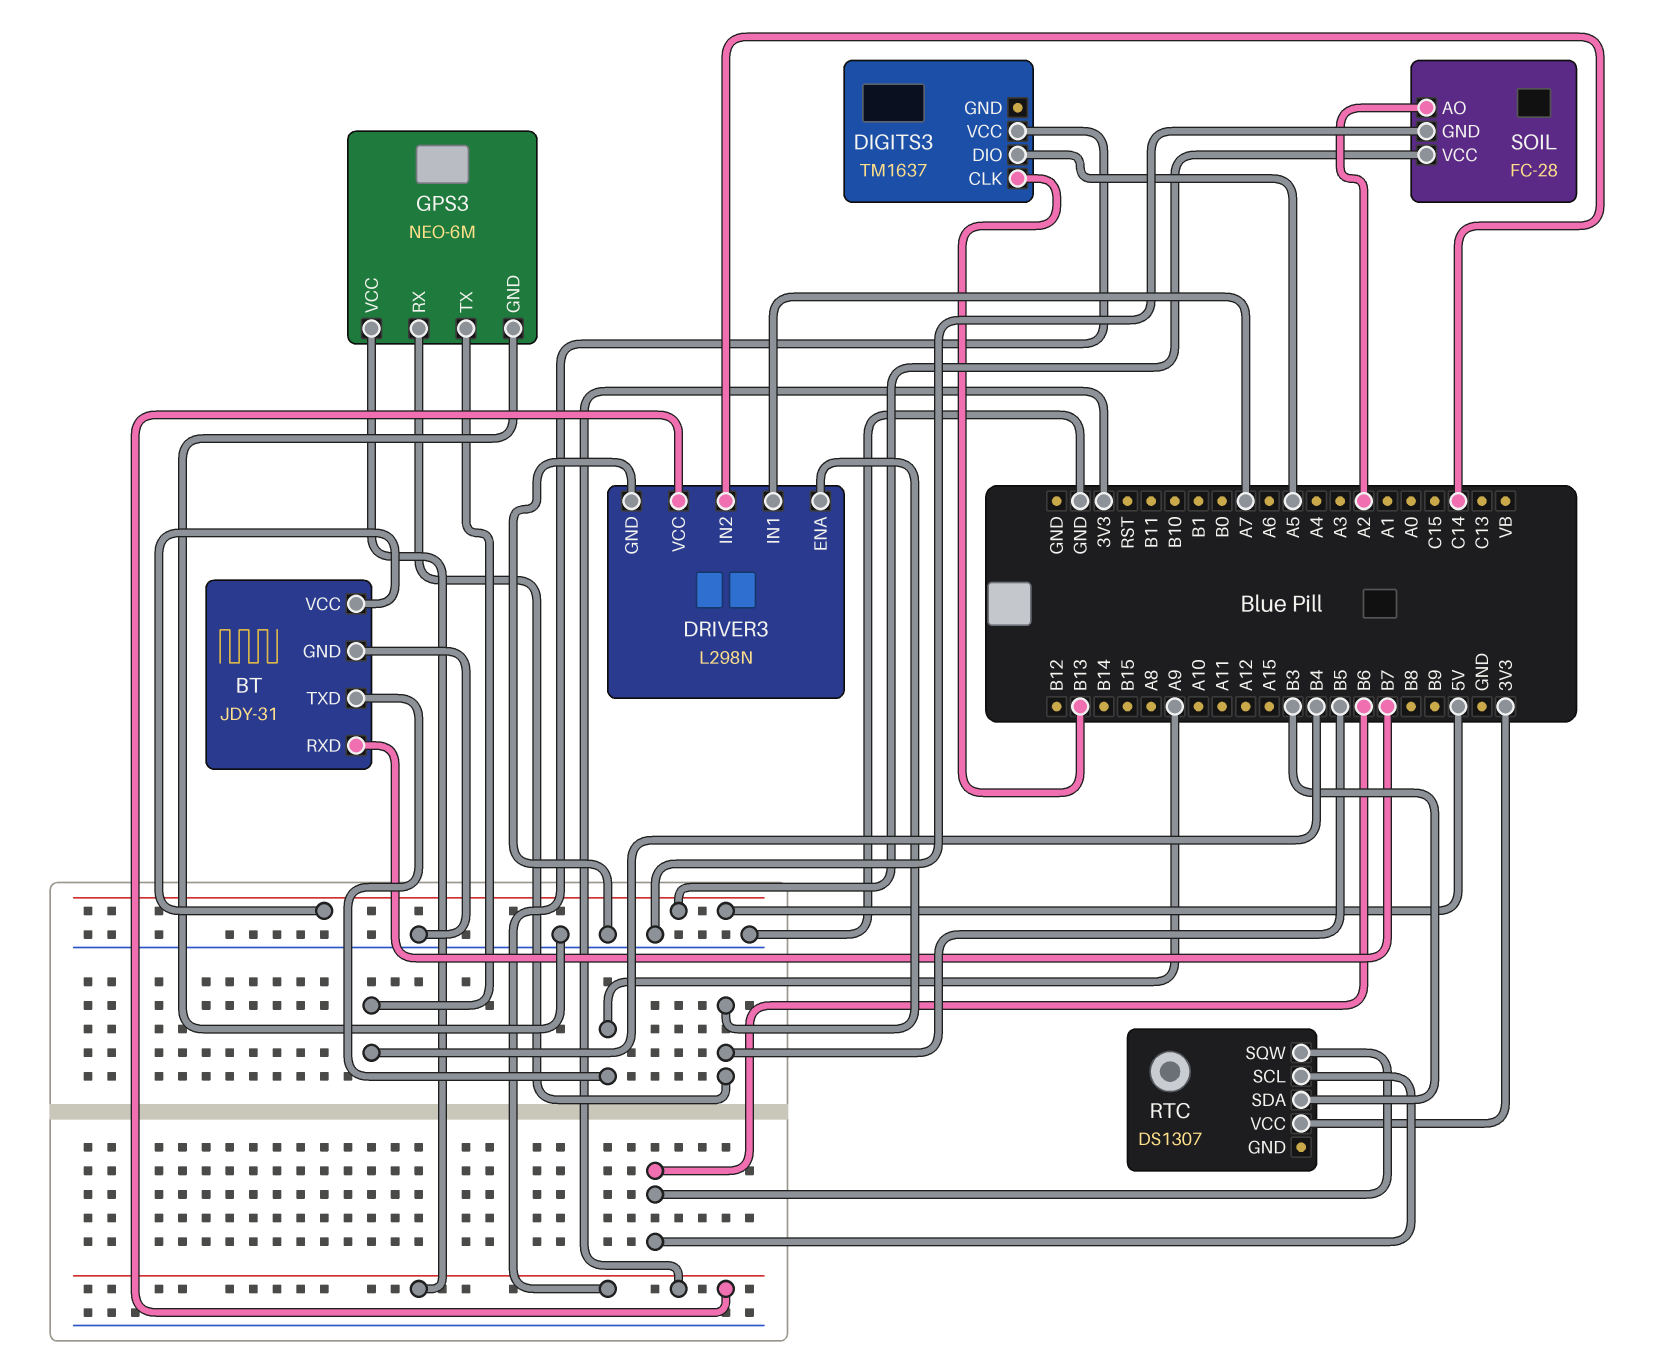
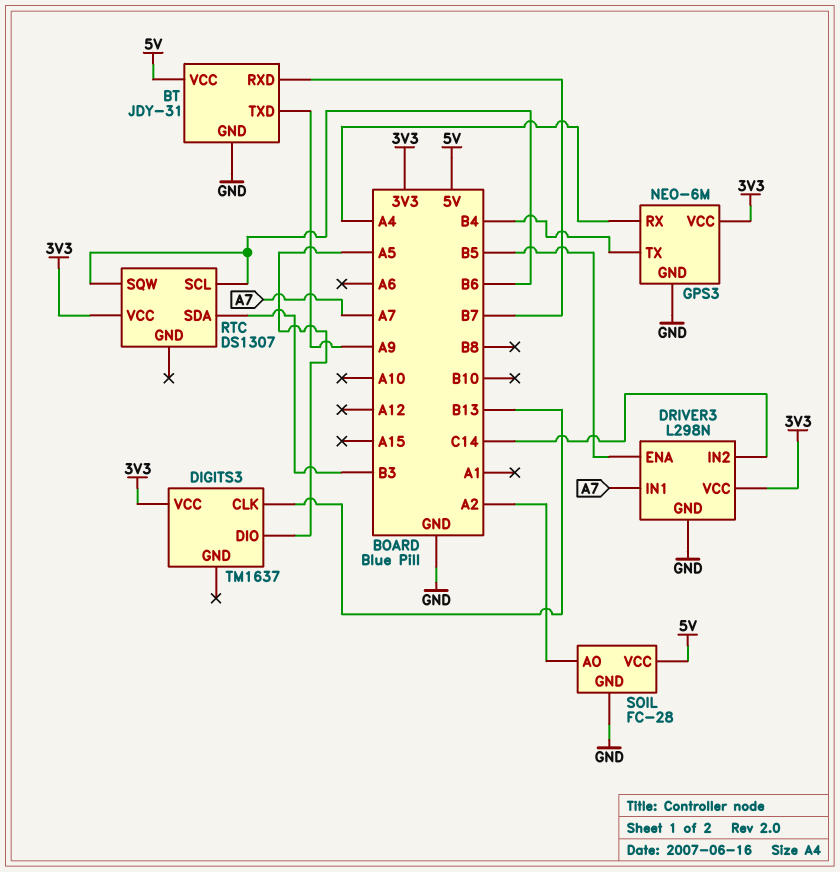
GPS3 pin RX: B5 -> A4

